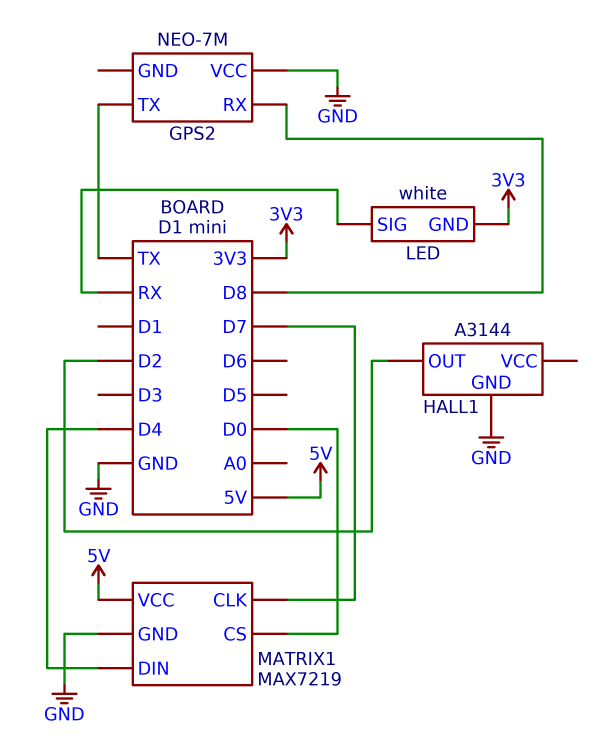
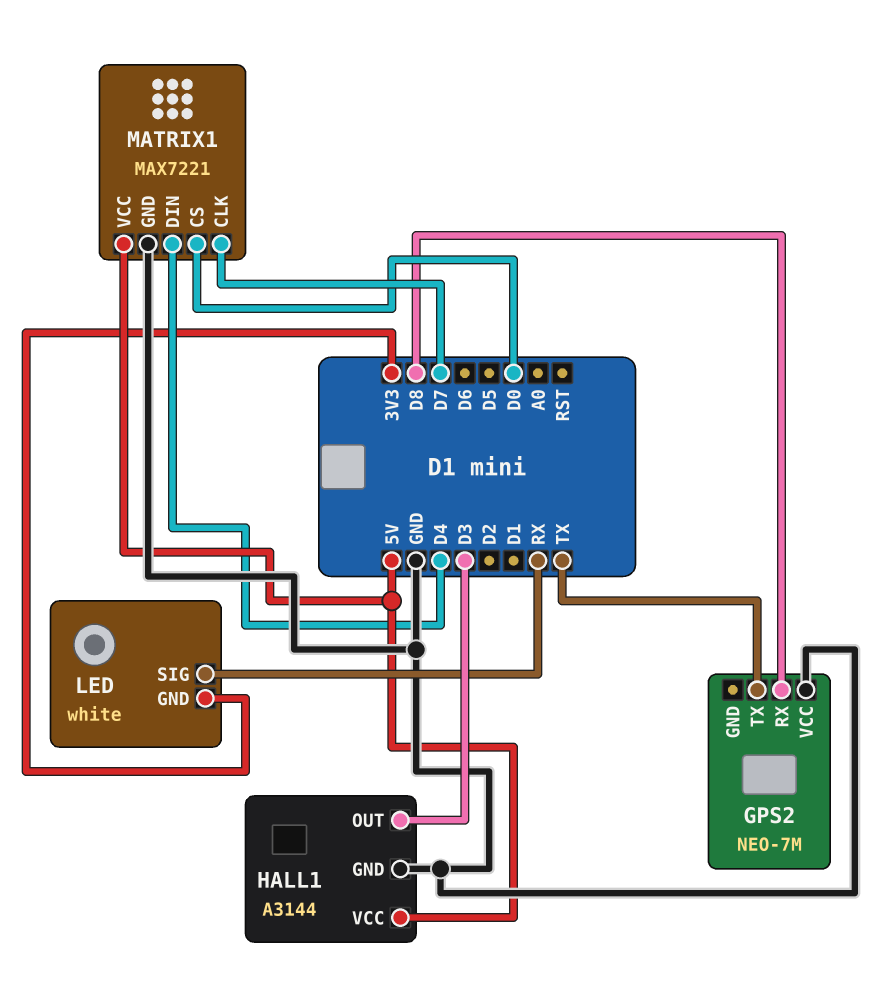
HALL1 pin OUT: D2 -> D3
HALL1 pin VCC: none -> 5V
MATRIX1: MAX7219 -> MAX7221

